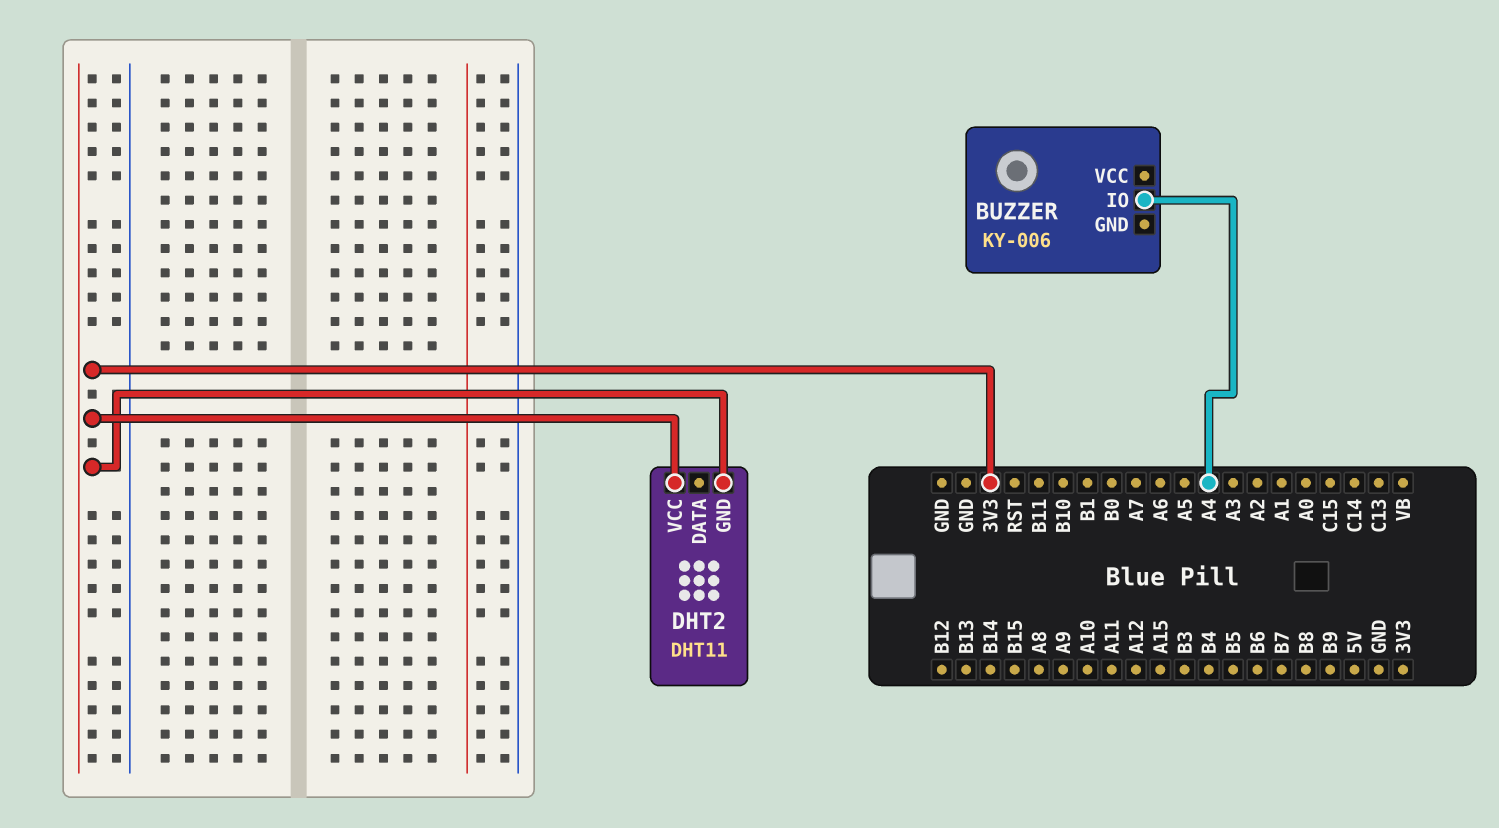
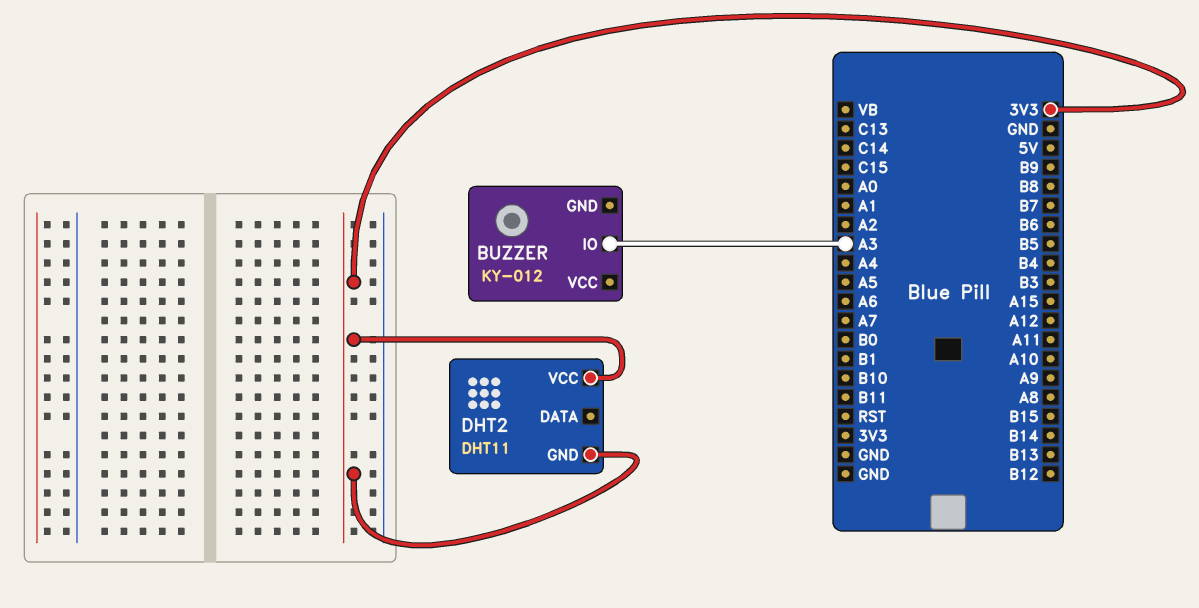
BUZZER: KY-006 -> KY-012
BUZZER pin IO: A4 -> A3

